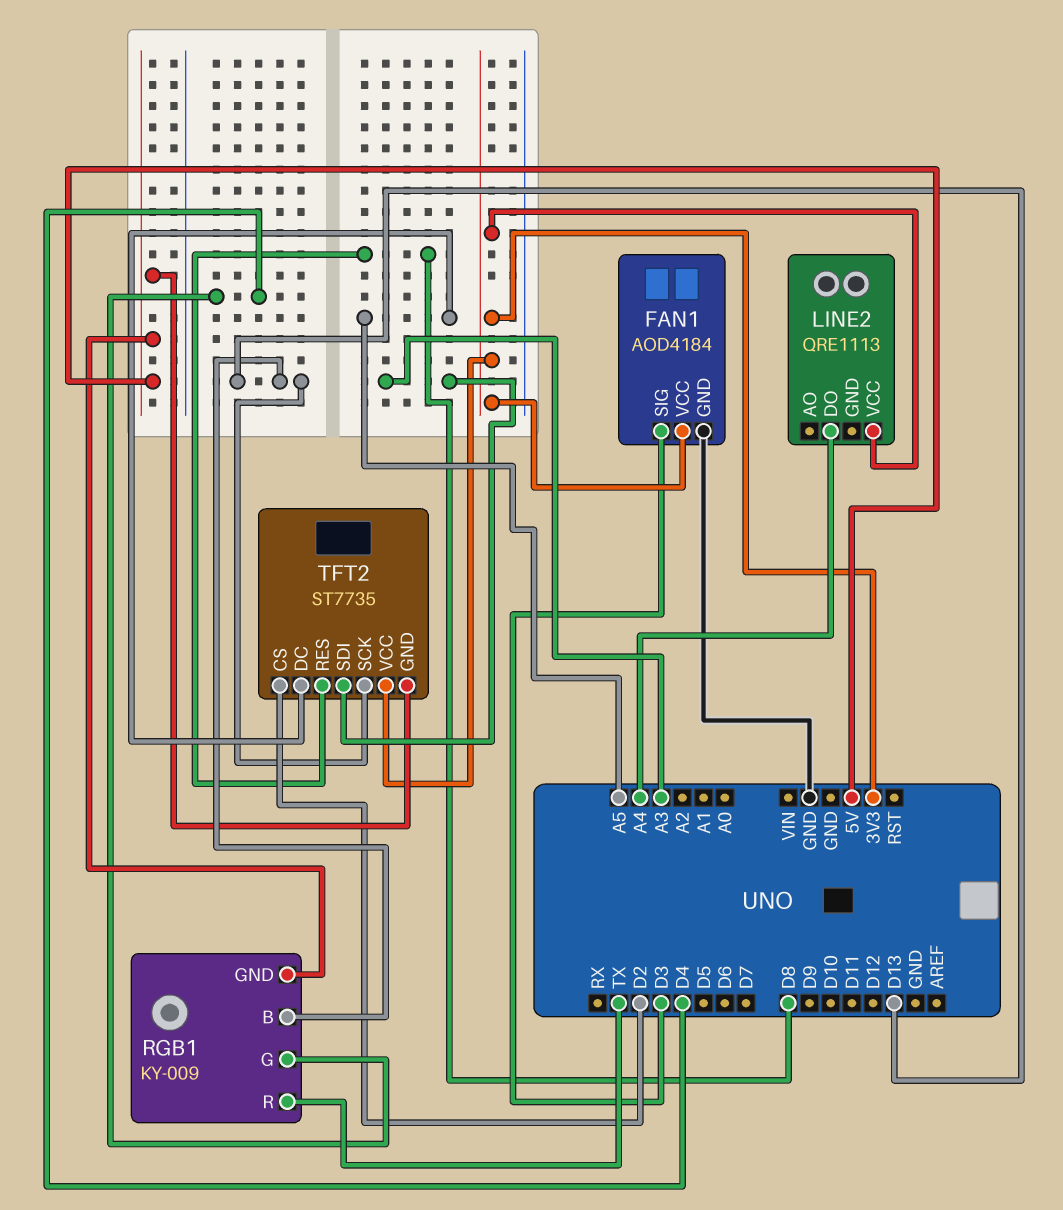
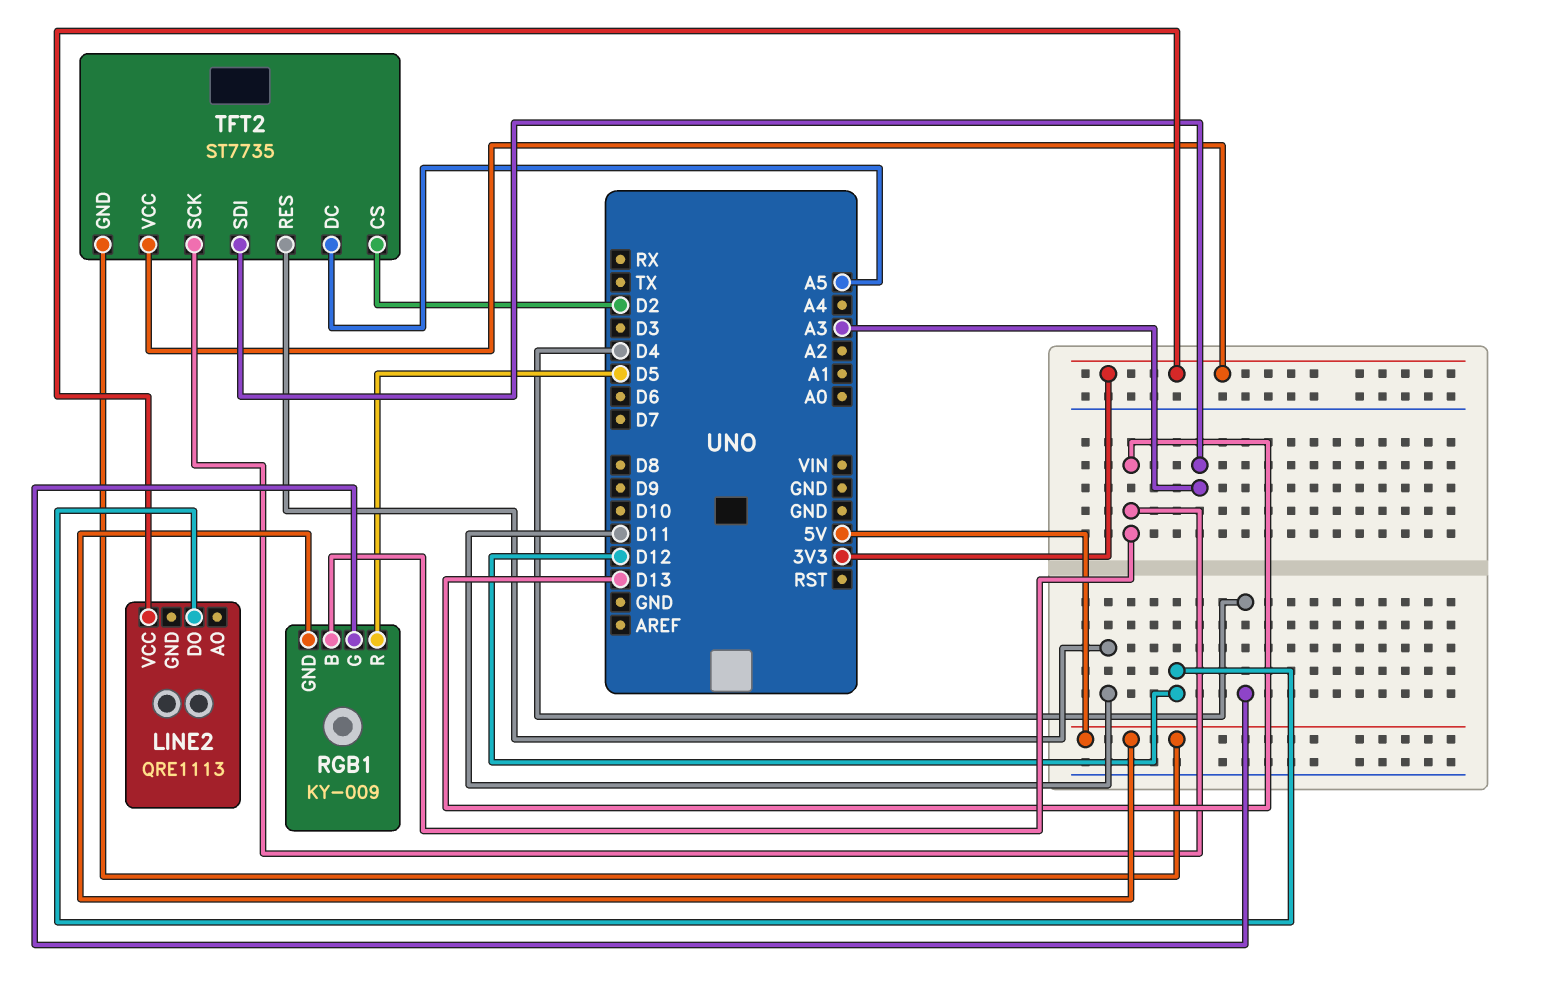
FAN1: AOD4184 -> none
FAN1 pin GND: GND -> none
FAN1 pin SIG: D3 -> none
FAN1 pin VCC: 3V3 -> none
LINE2 pin DO: A4 -> D12
RGB1 pin R: TX -> D5
TFT2 pin RES: D8 -> D11

